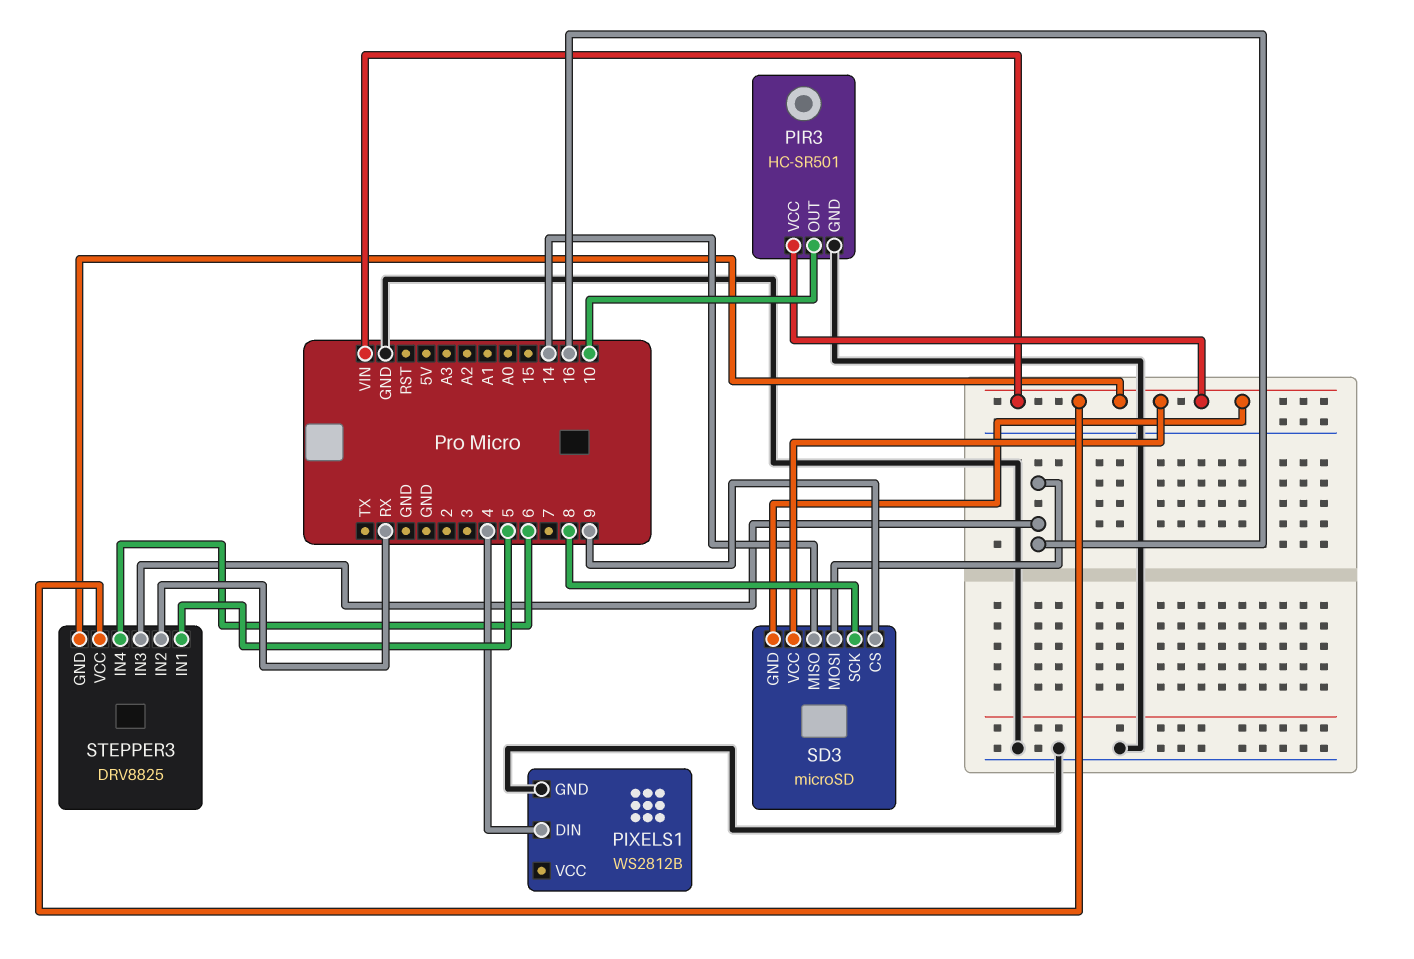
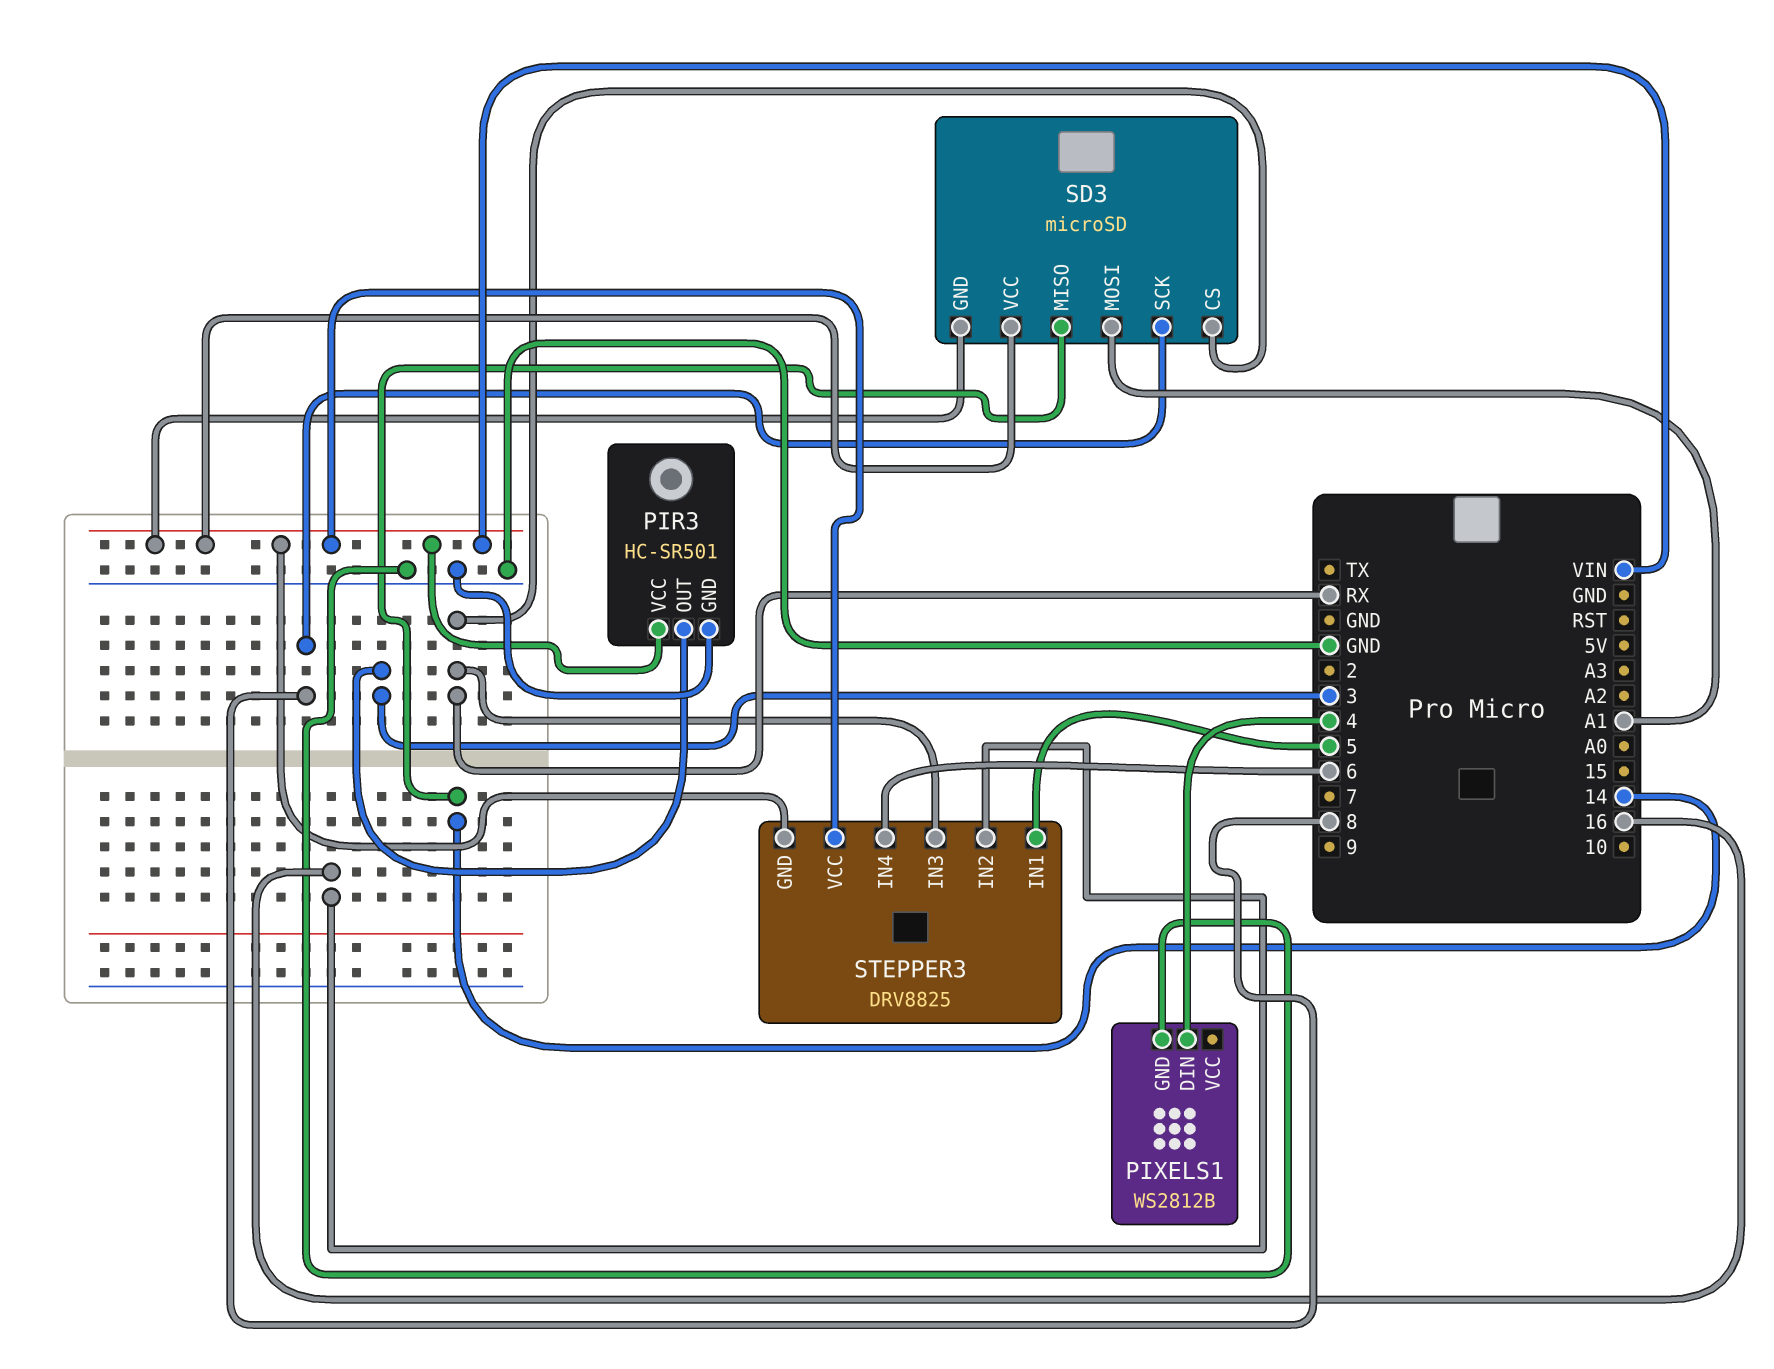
PIR3 pin OUT: 10 -> 3
SD3 pin CS: 9 -> RX
SD3 pin MOSI: 16 -> A1
STEPPER3 pin IN2: RX -> 16
STEPPER3 pin IN3: 16 -> RX

